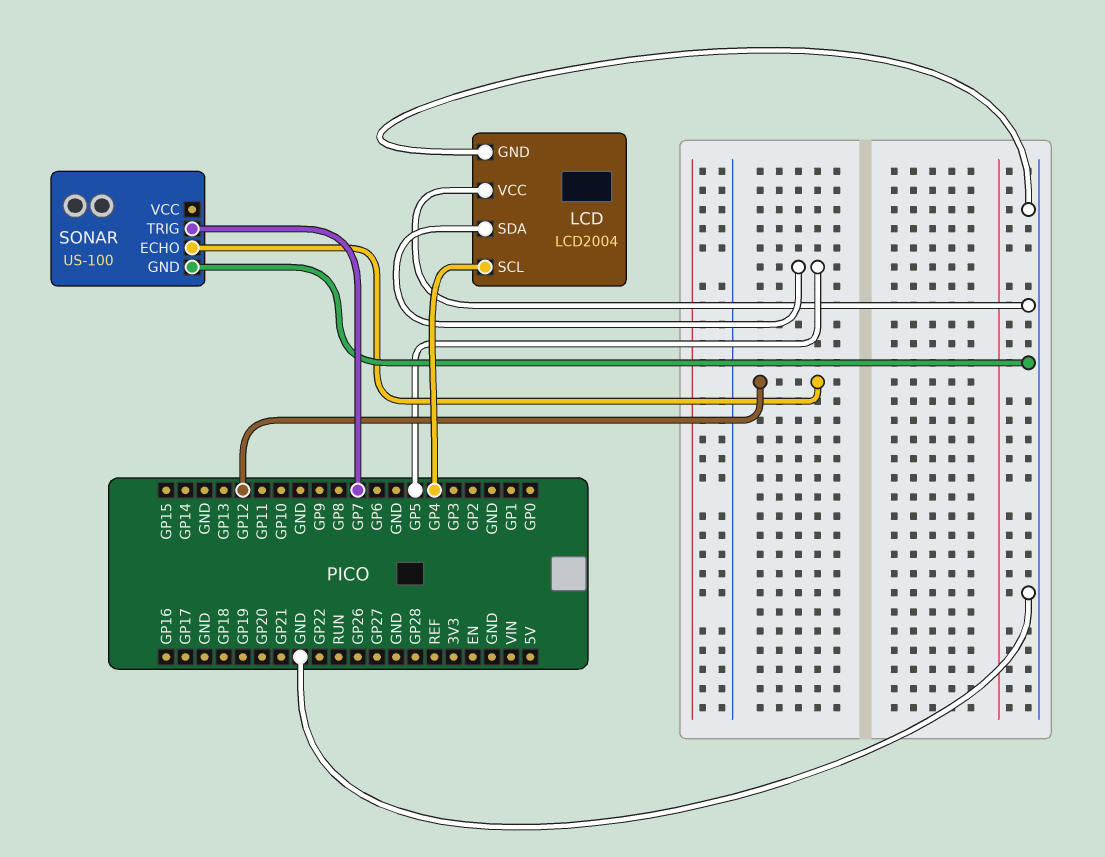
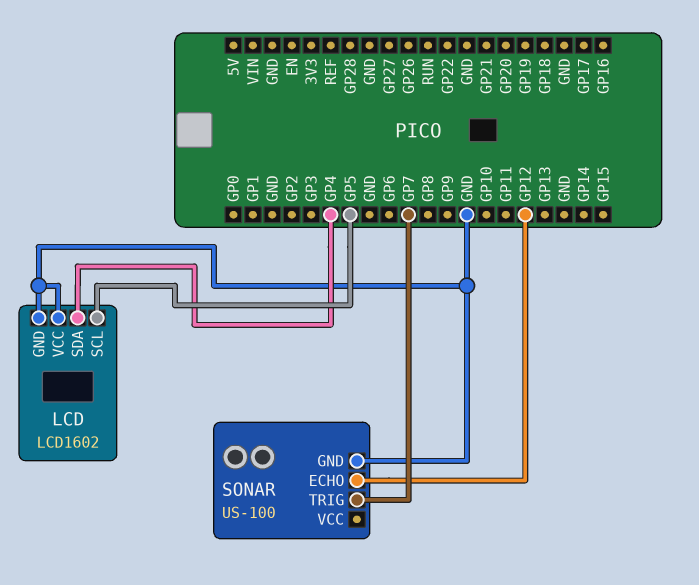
LCD: LCD2004 -> LCD1602
LCD pin SCL: GP4 -> GP5
LCD pin SDA: GP5 -> GP4

